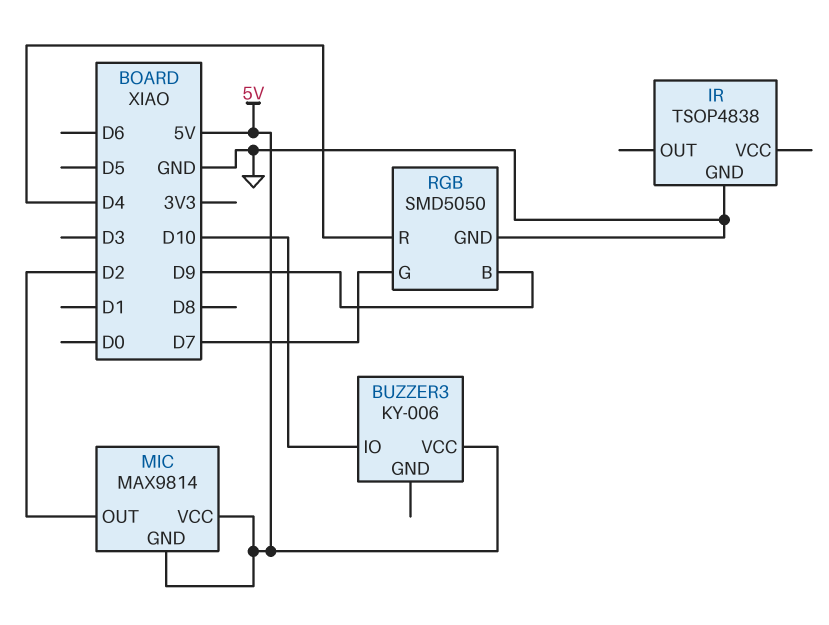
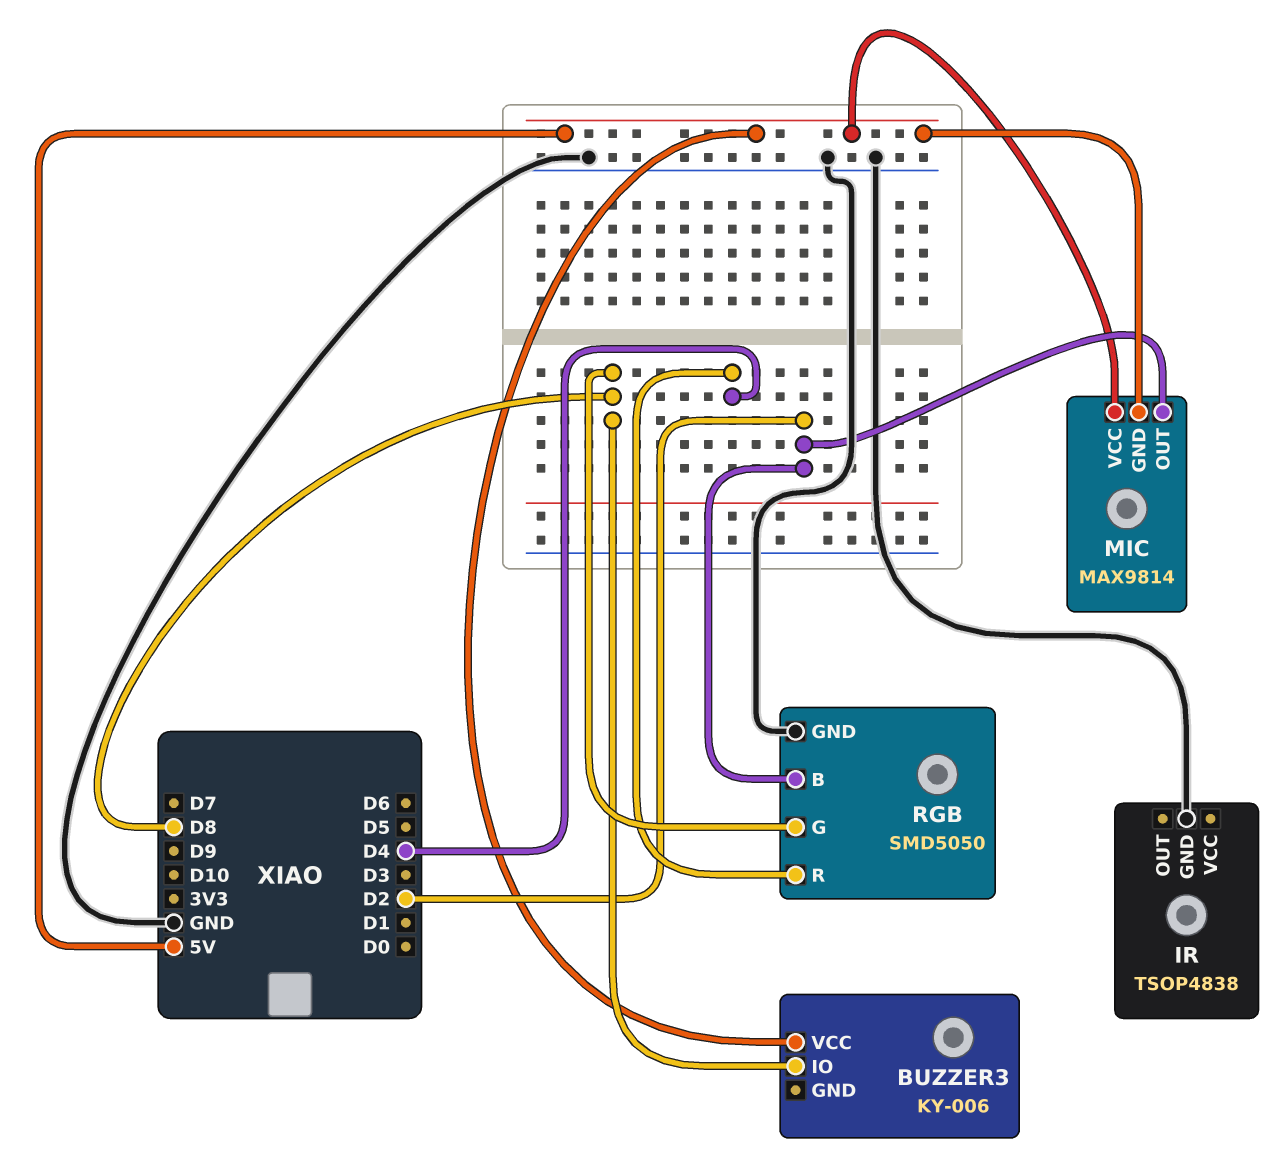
BUZZER3 pin IO: D10 -> D8
RGB pin B: D9 -> D2
RGB pin G: D7 -> D8

